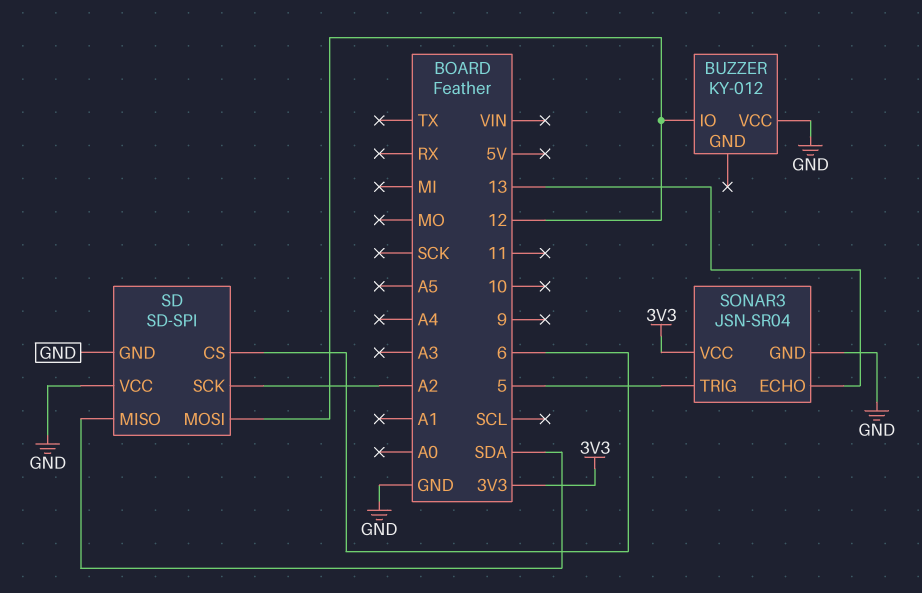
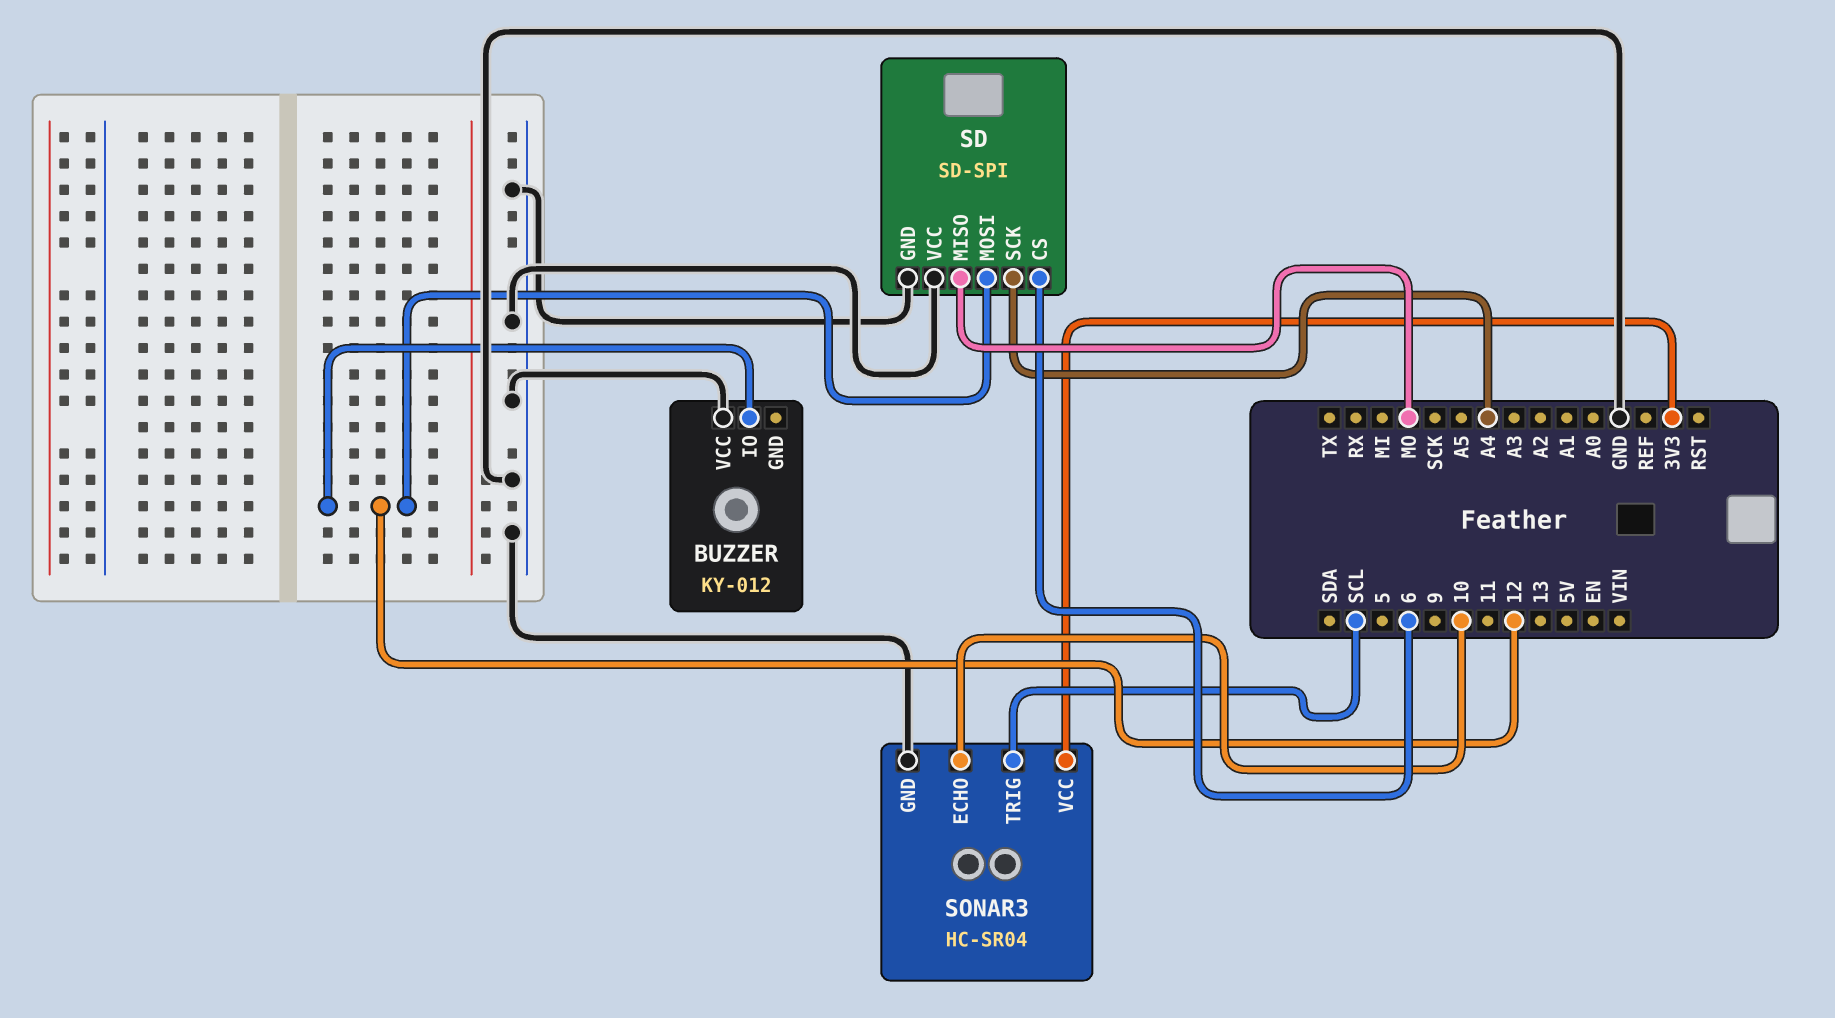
SD pin MISO: SDA -> MO
SD pin SCK: A2 -> A4
SONAR3: JSN-SR04 -> HC-SR04
SONAR3 pin ECHO: 13 -> 10
SONAR3 pin TRIG: 5 -> SCL

